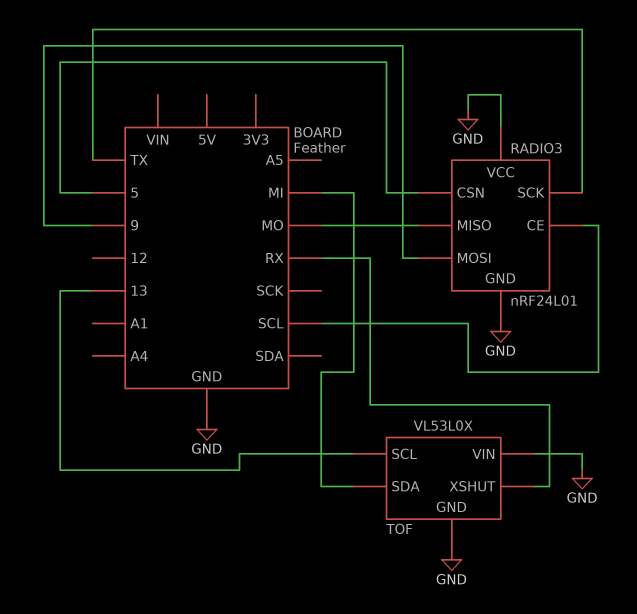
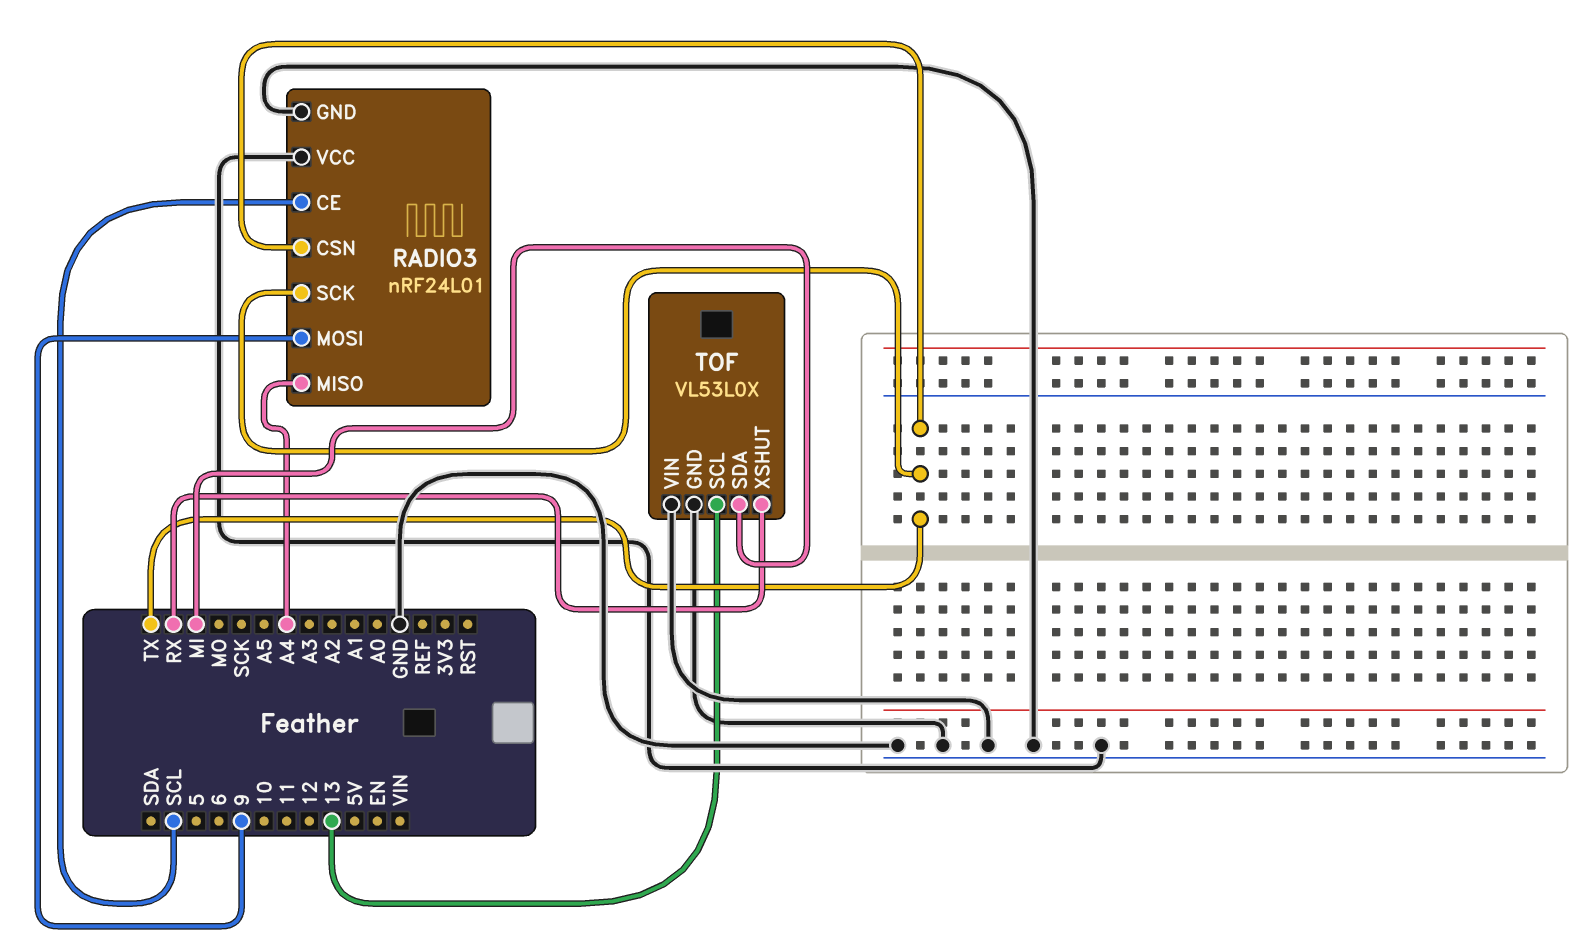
RADIO3 pin CSN: 5 -> TX
RADIO3 pin MISO: MO -> A4

